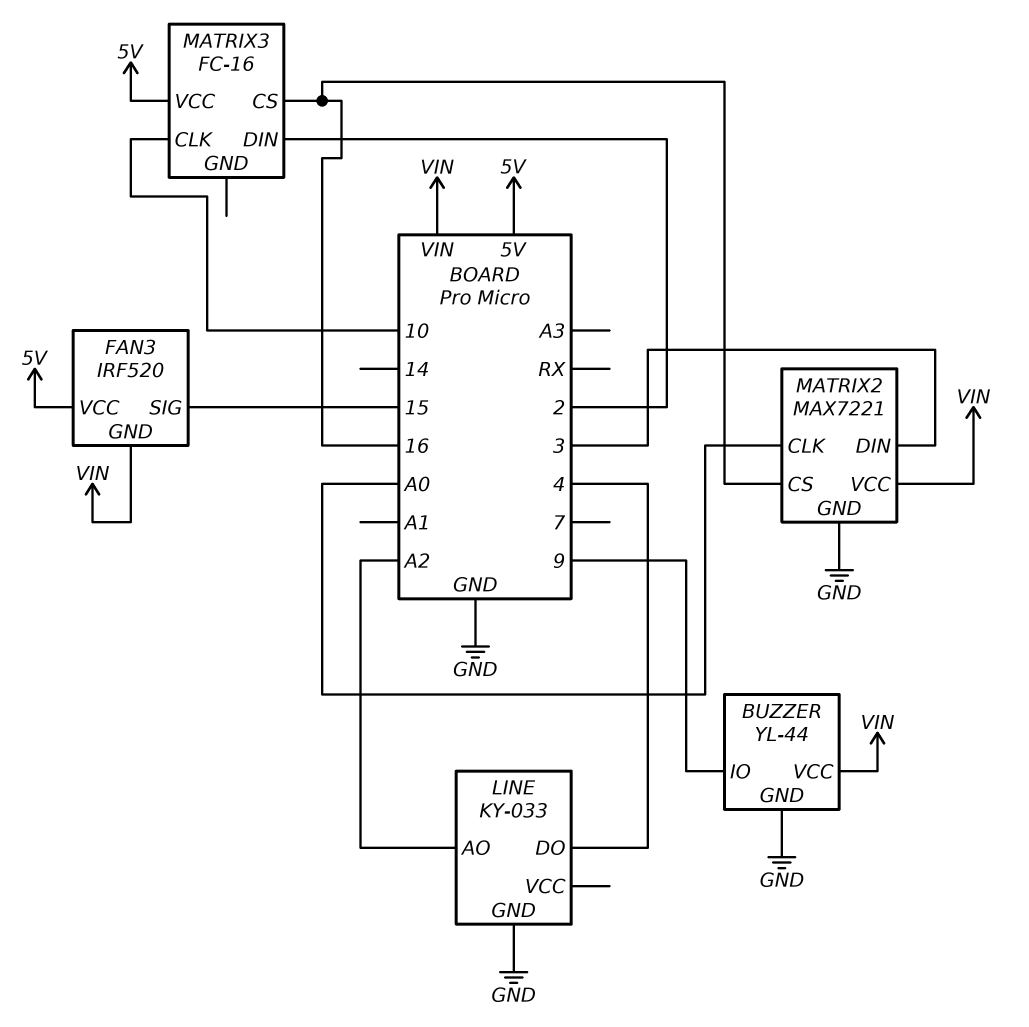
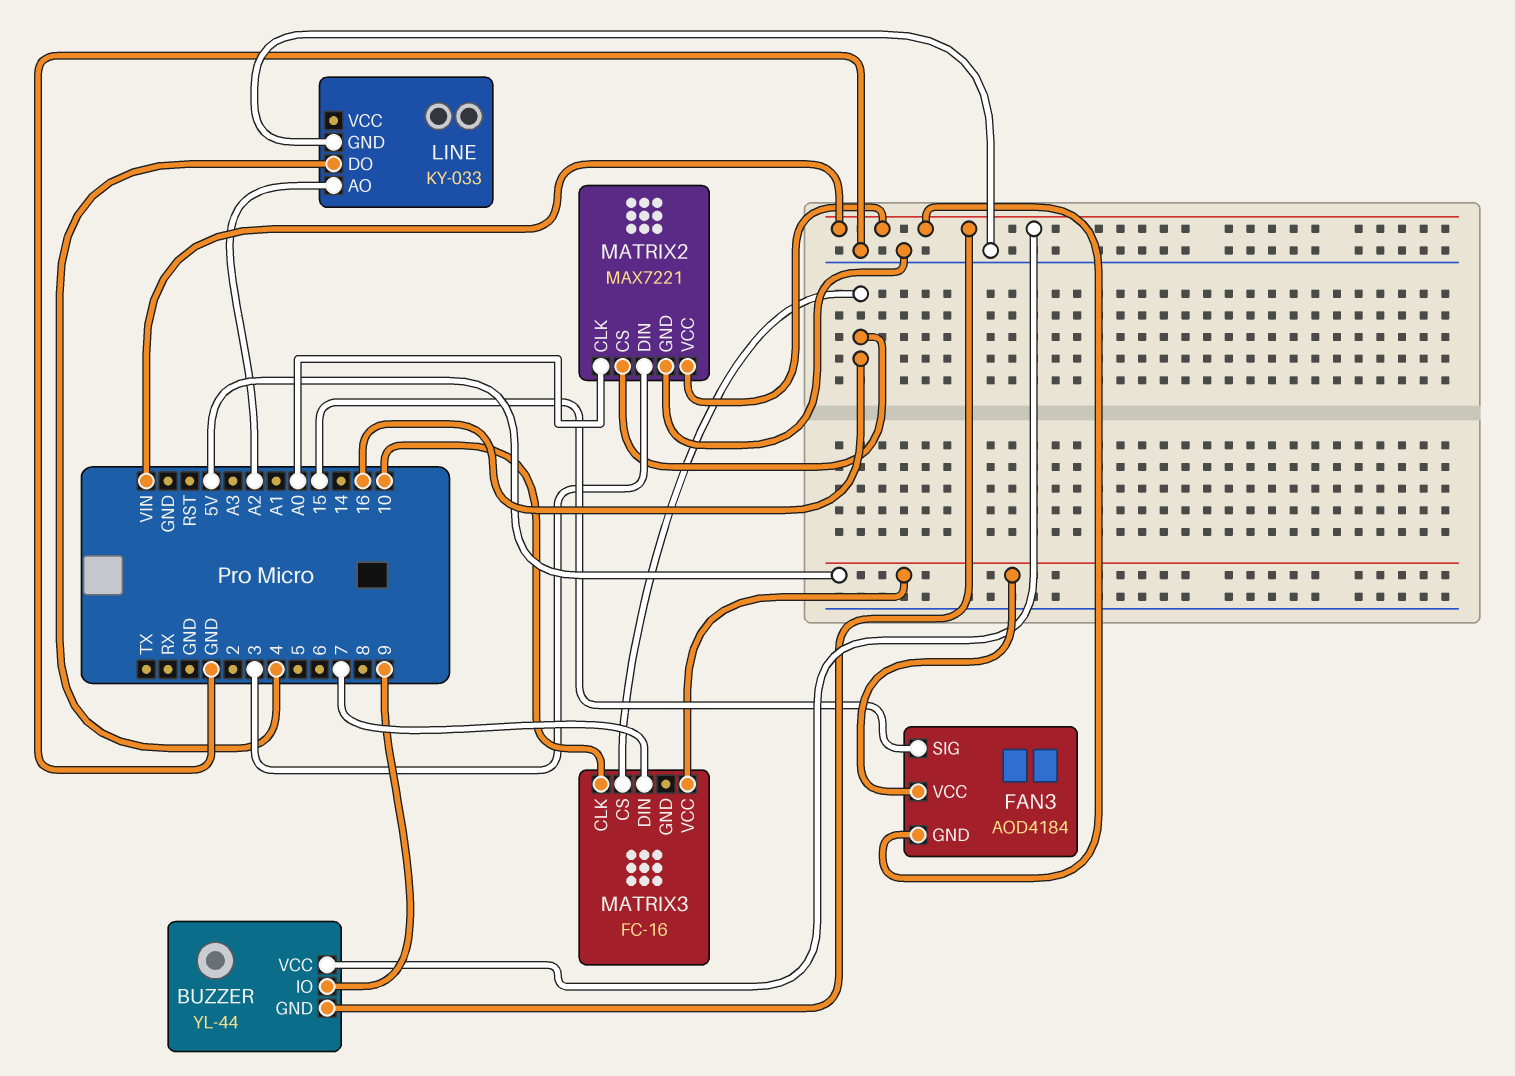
BUZZER pin GND: GND -> VIN
FAN3: IRF520 -> AOD4184
MATRIX3 pin DIN: 2 -> 7

